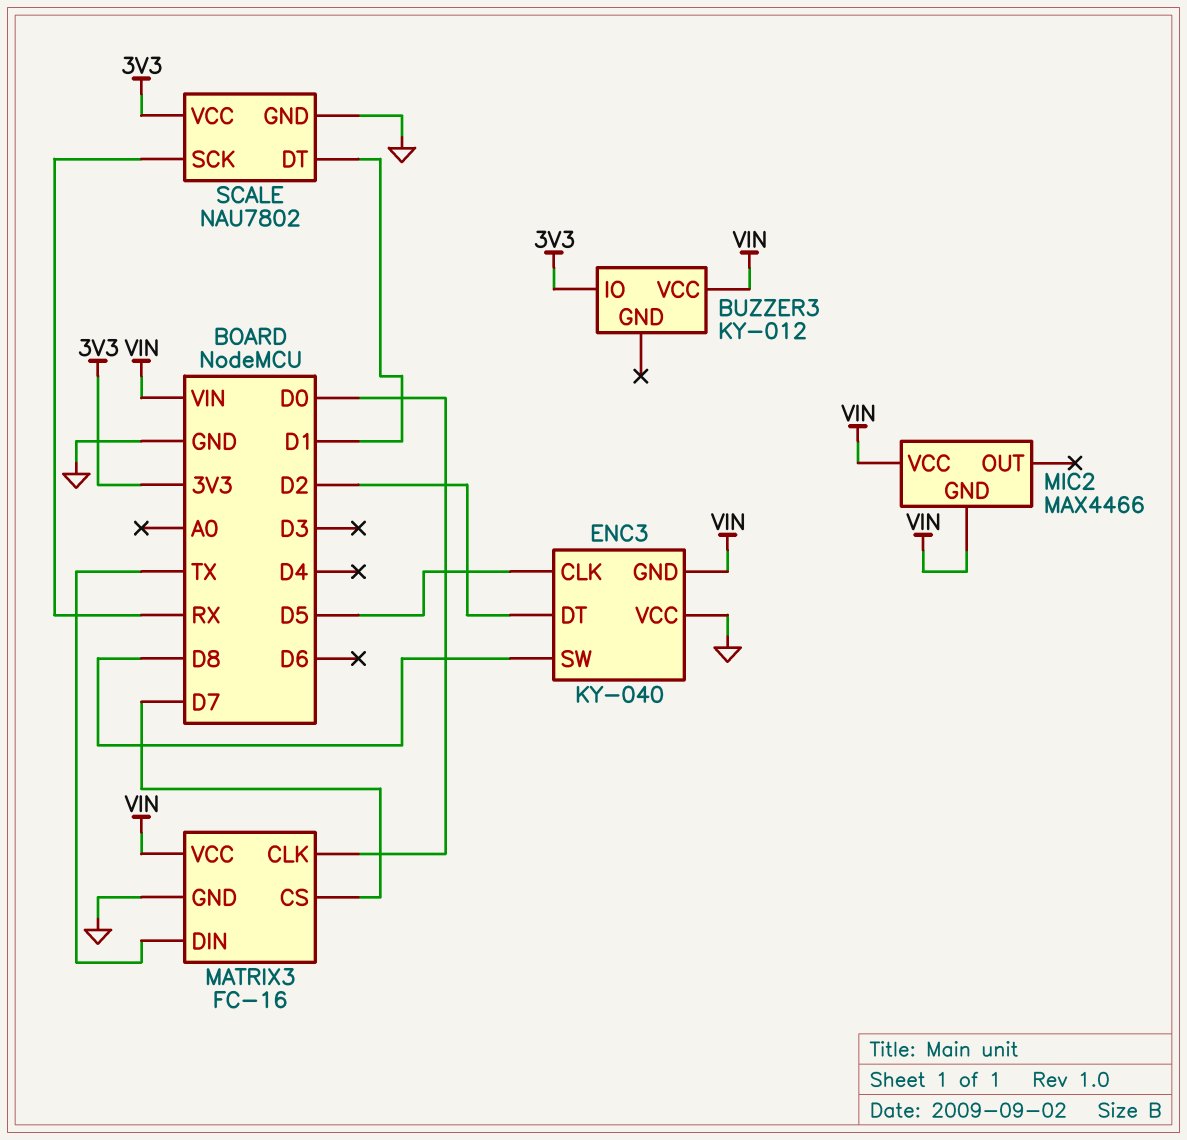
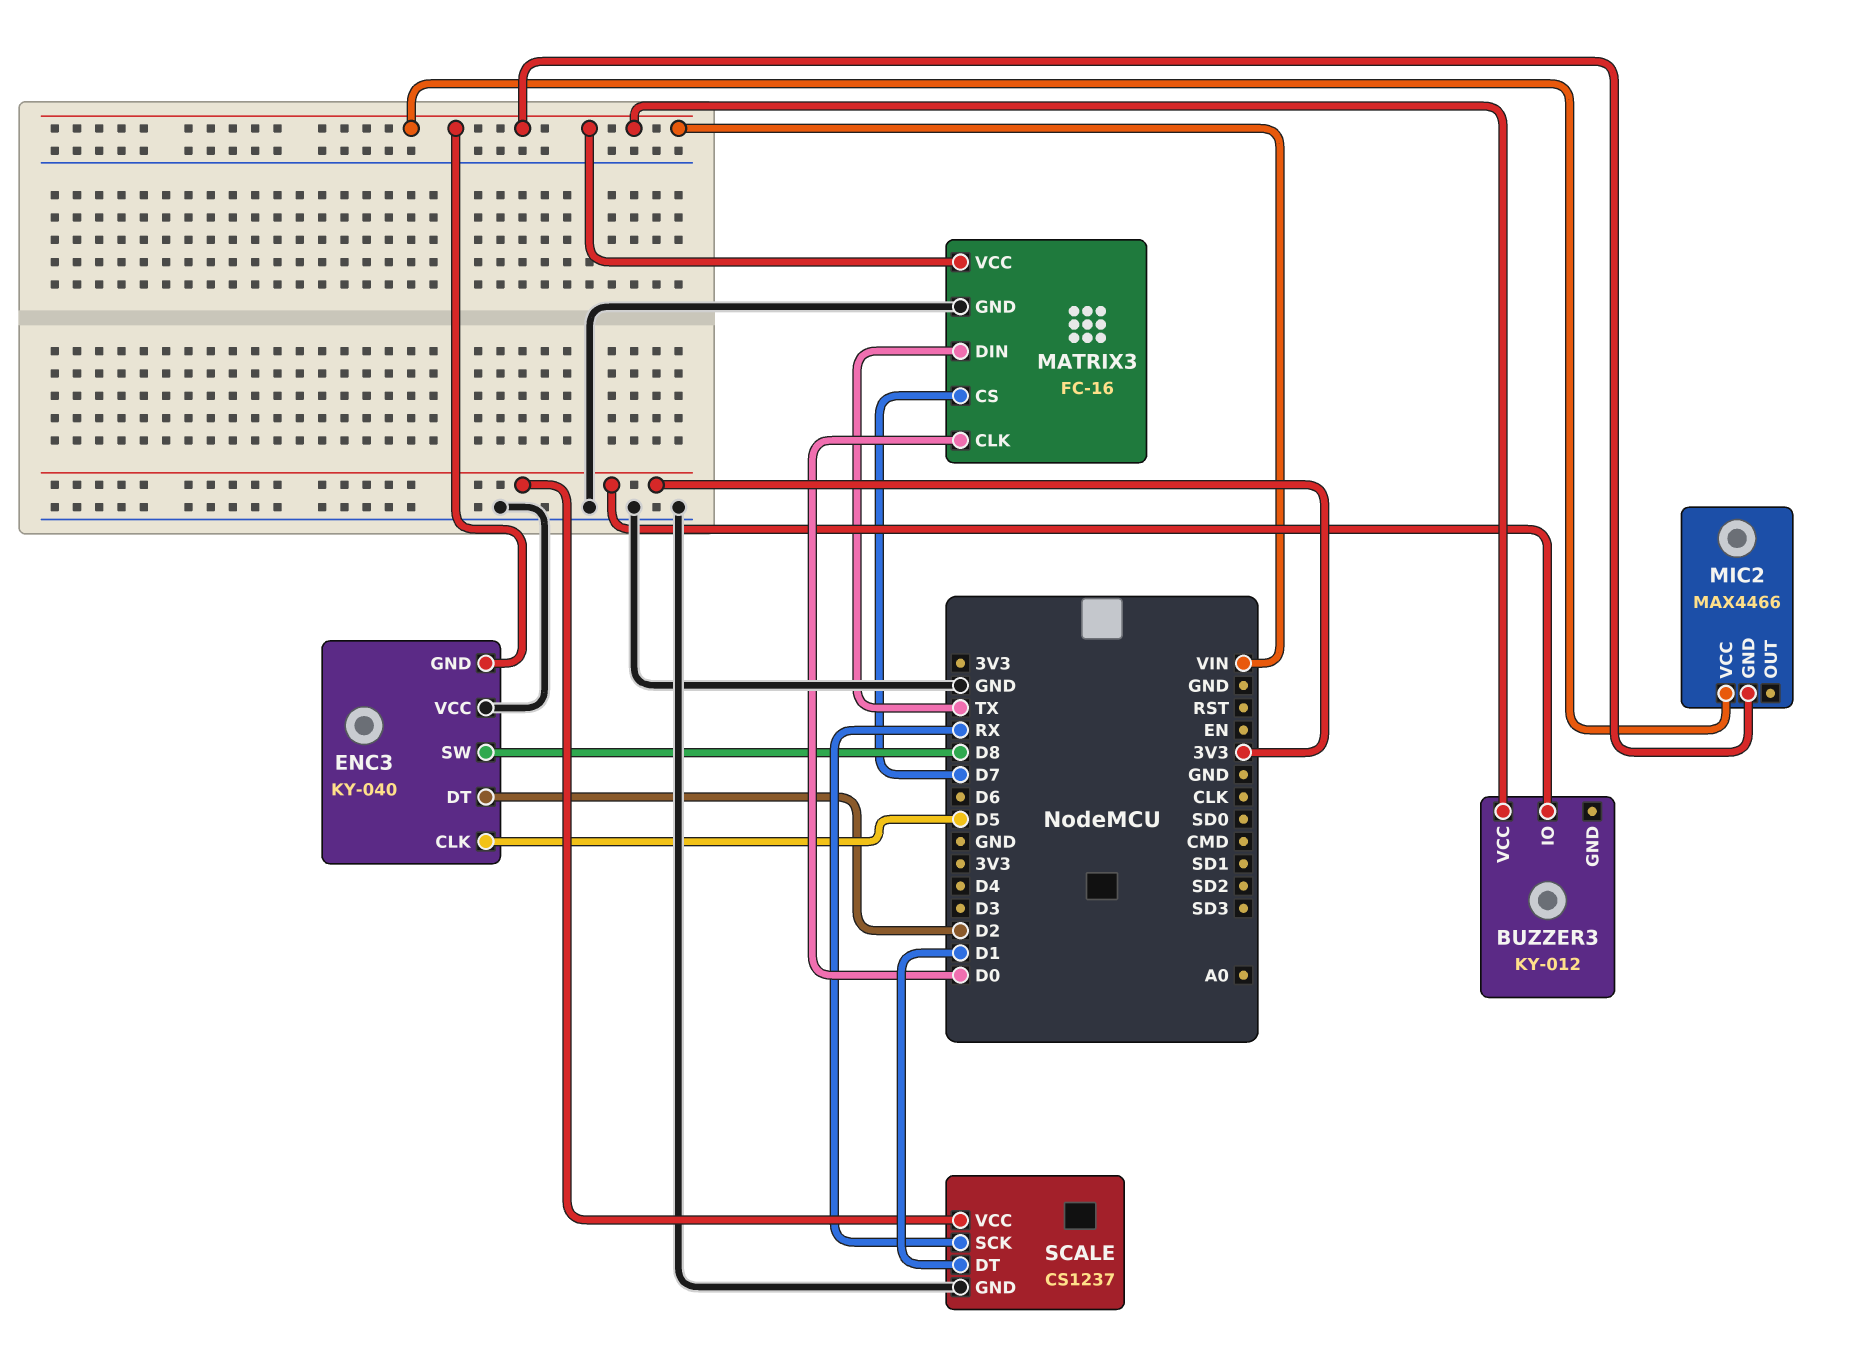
SCALE: NAU7802 -> CS1237

